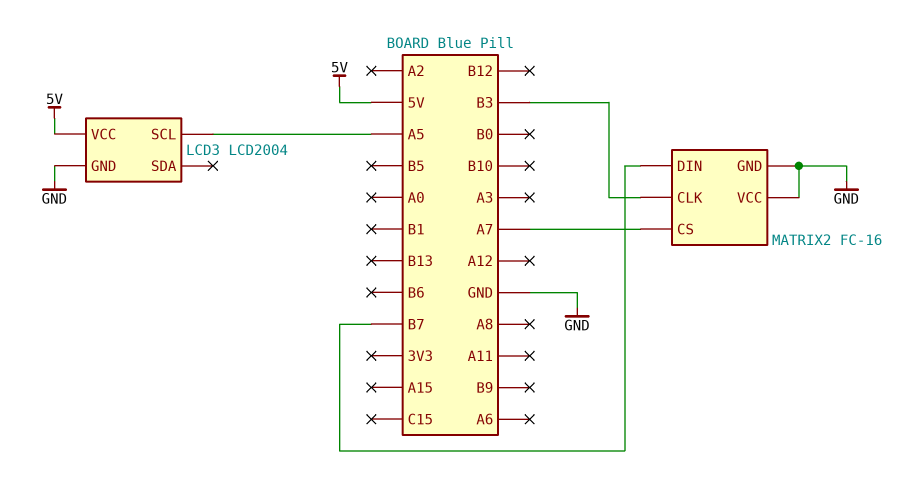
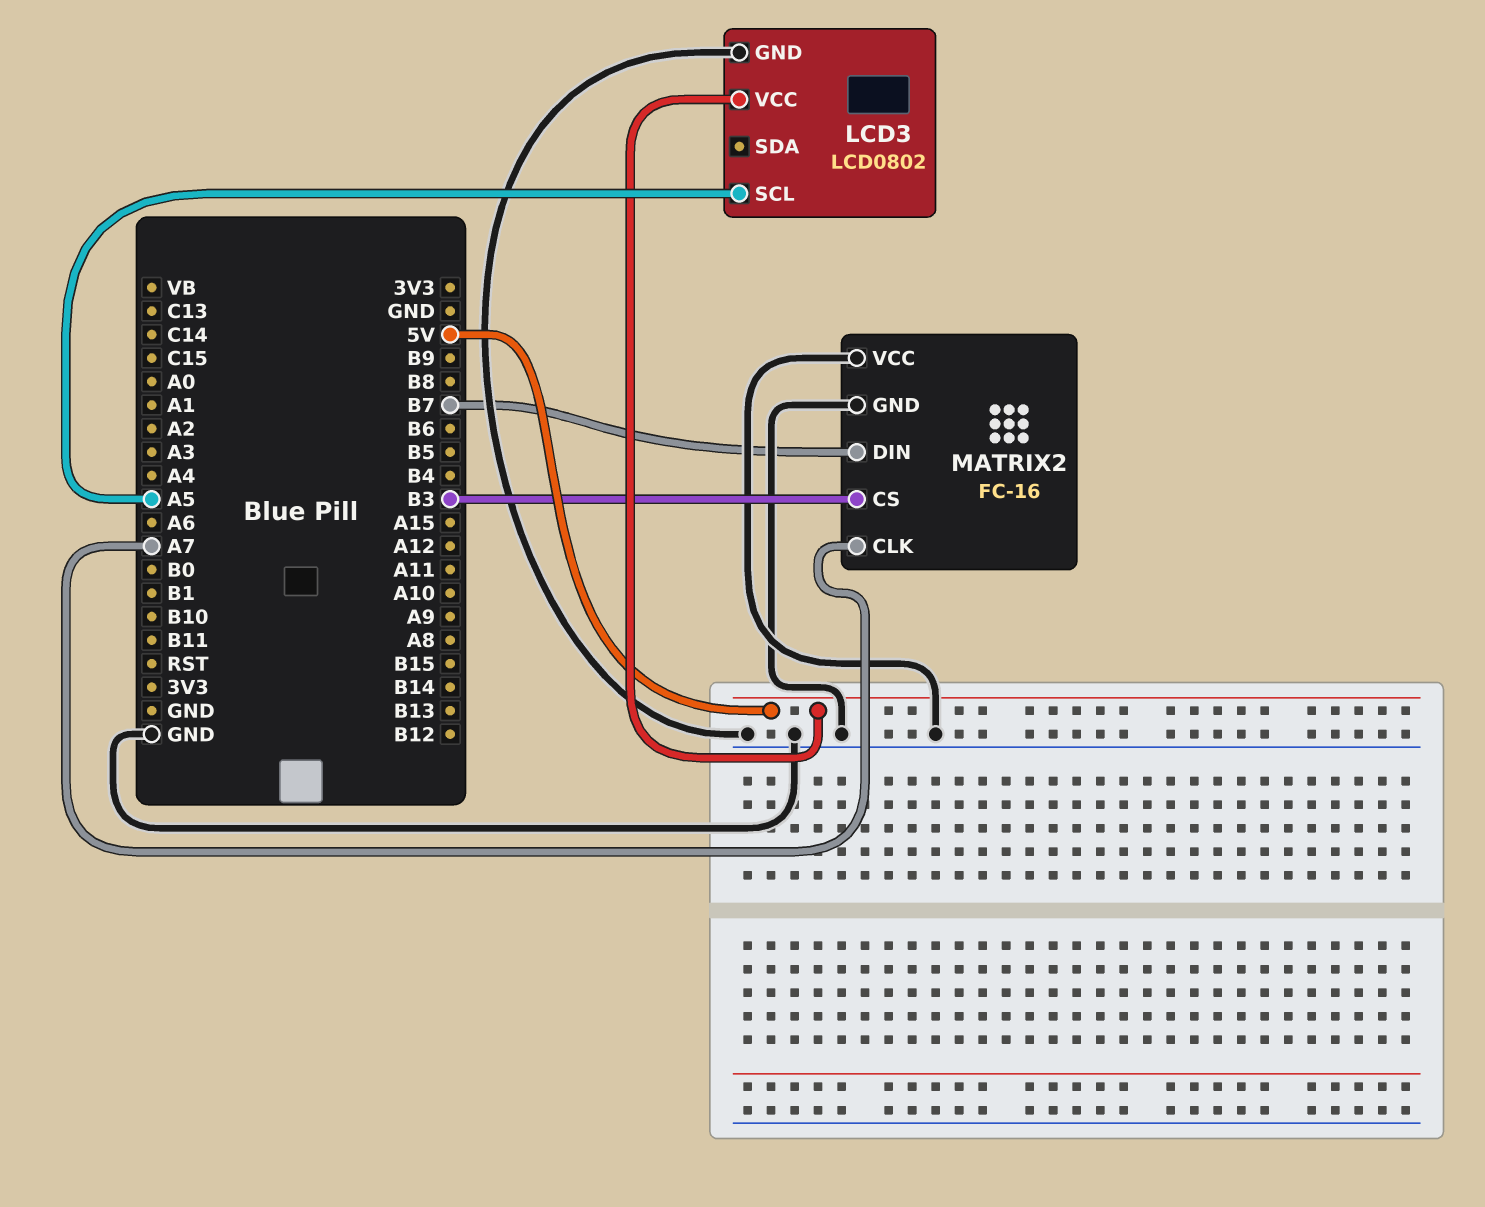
LCD3: LCD2004 -> LCD0802
MATRIX2 pin CLK: B3 -> A7
MATRIX2 pin CS: A7 -> B3

